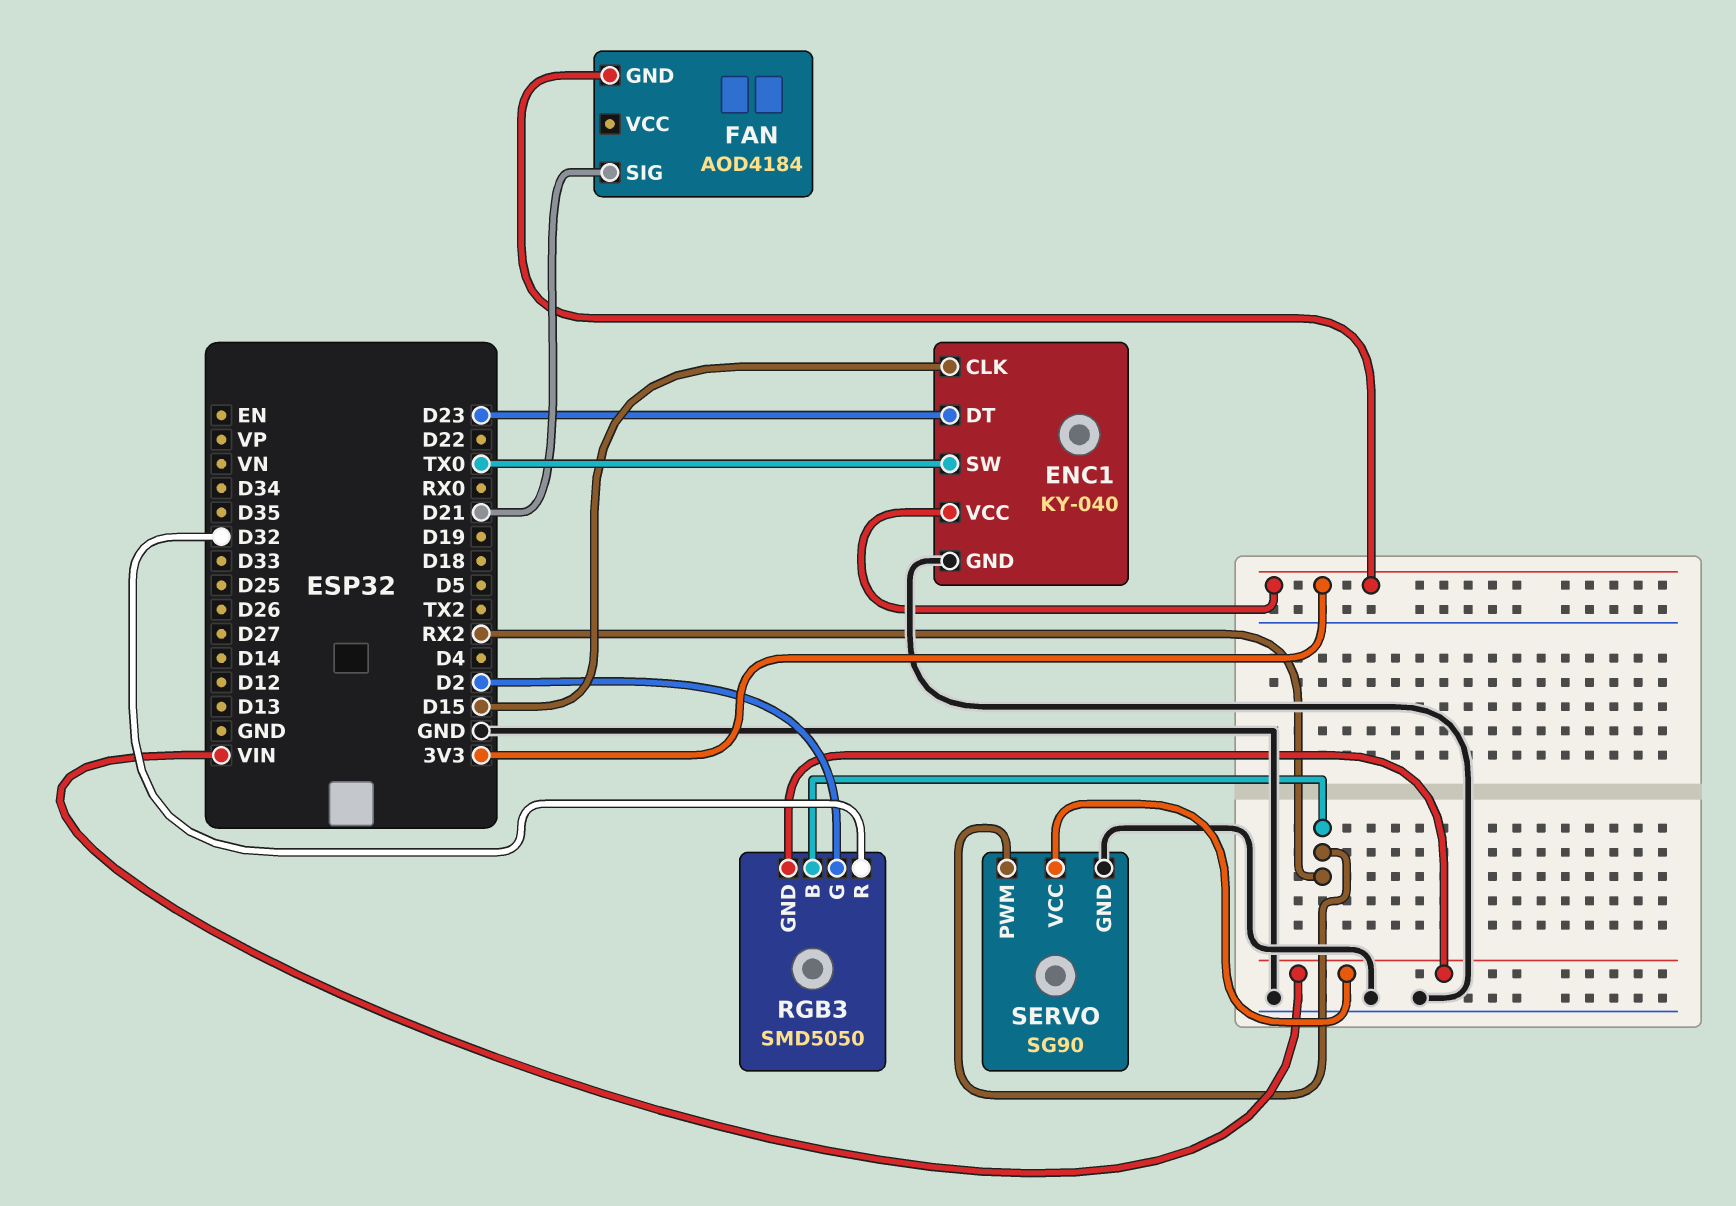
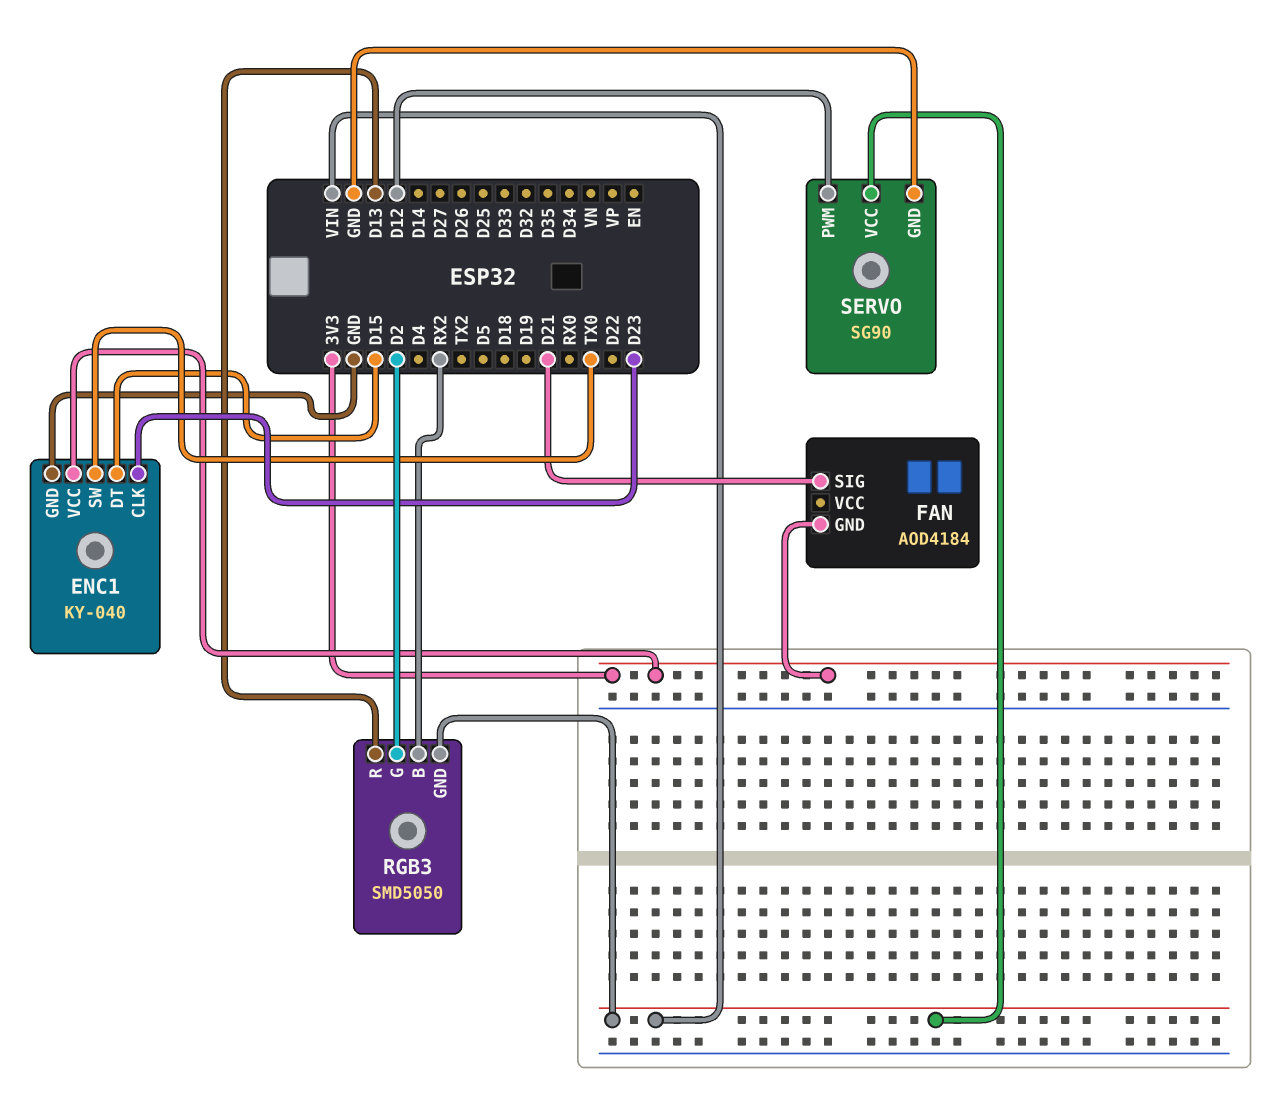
ENC1 pin CLK: D15 -> D23
ENC1 pin DT: D23 -> D15
RGB3 pin R: D32 -> D13
SERVO pin PWM: RX2 -> D12

